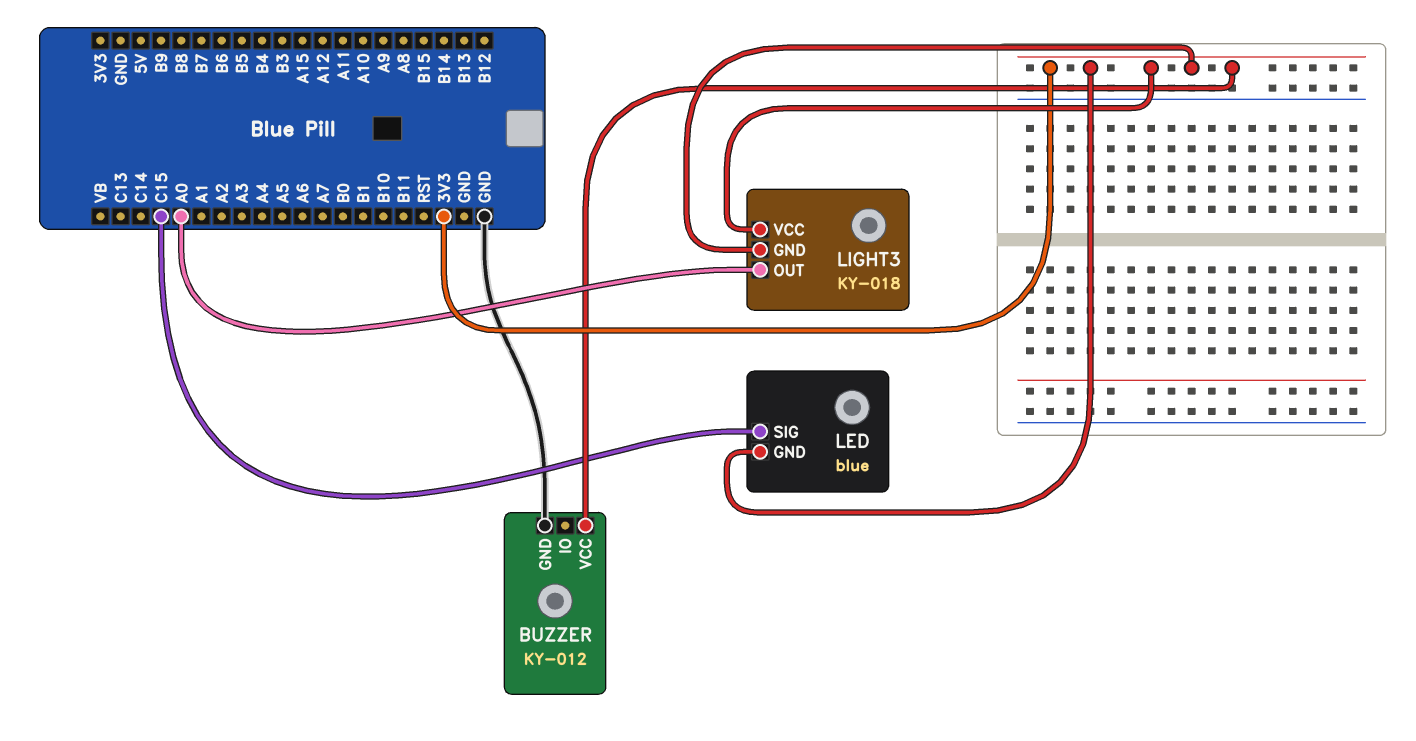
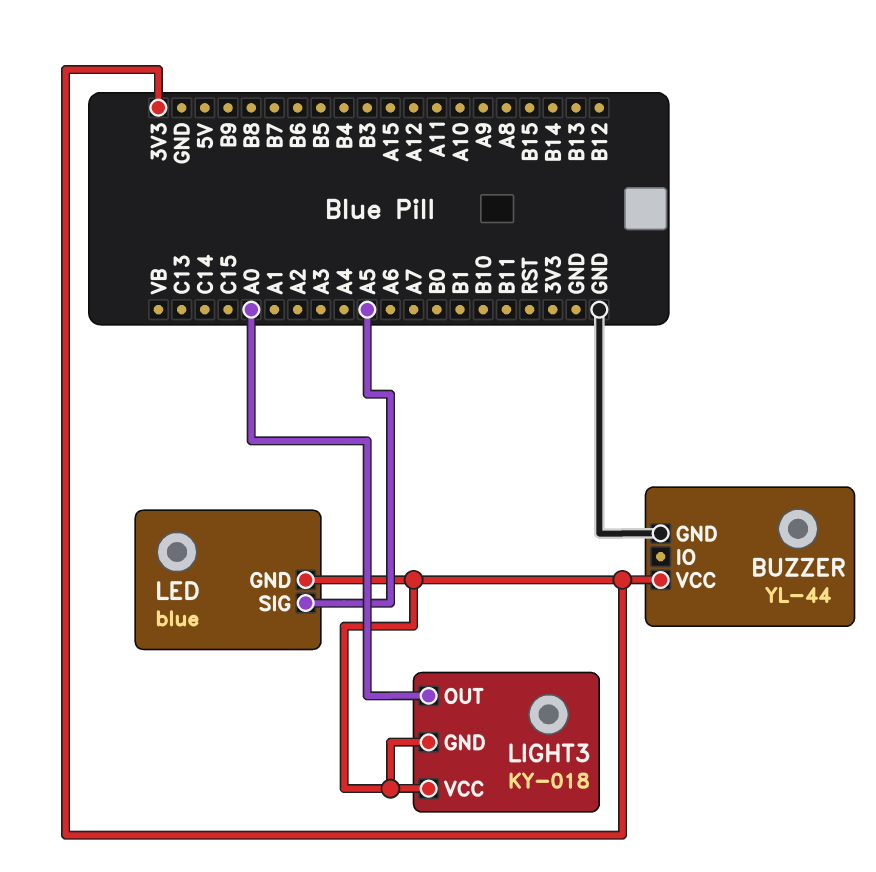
BUZZER: KY-012 -> YL-44
LED pin SIG: C15 -> A5

